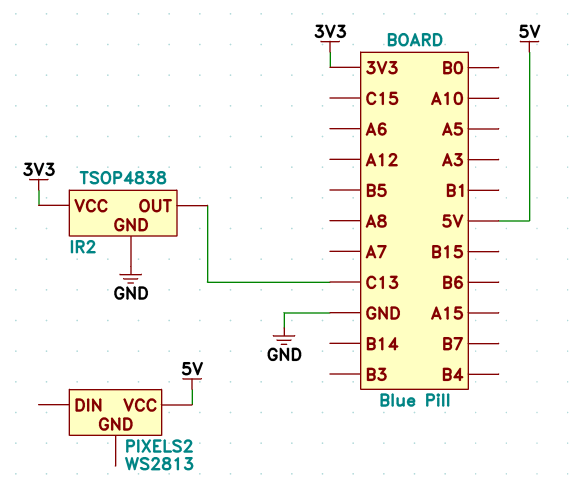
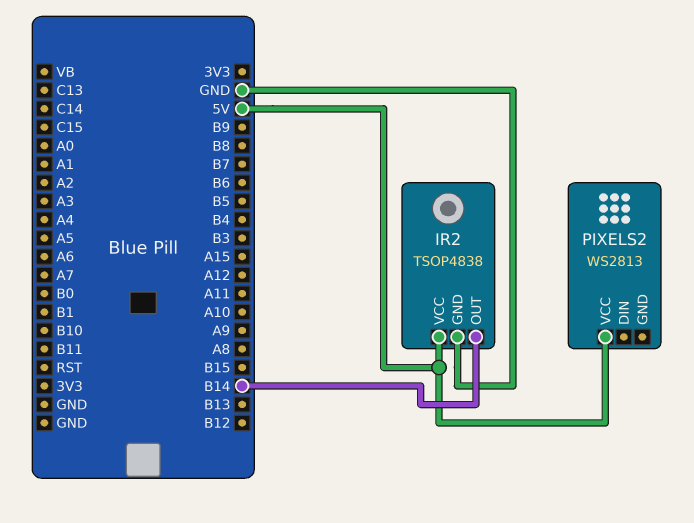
IR2 pin OUT: C13 -> B14
IR2 pin VCC: 3V3 -> 5V

